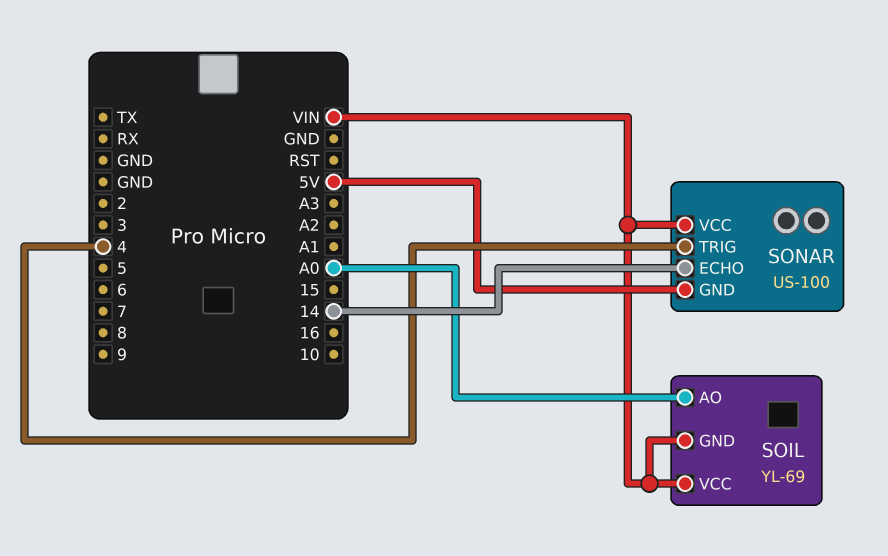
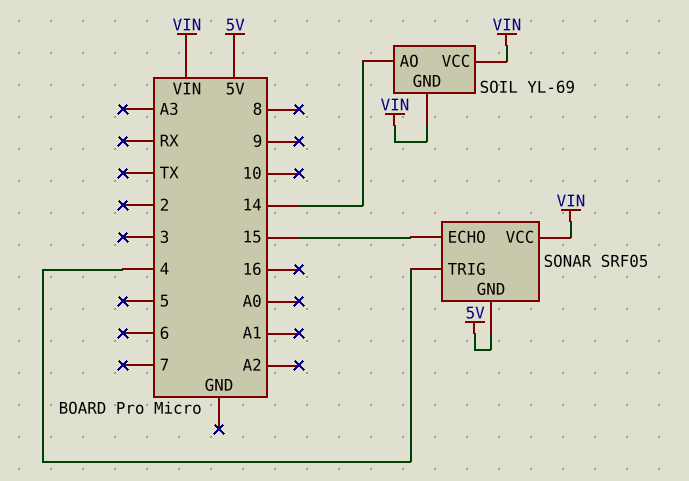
SOIL pin AO: A0 -> 14
SONAR: US-100 -> SRF05
SONAR pin ECHO: 14 -> 15

